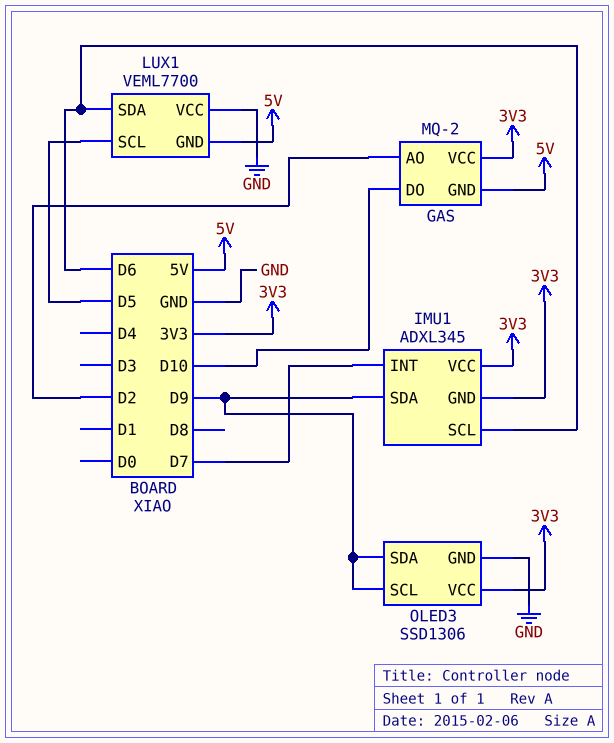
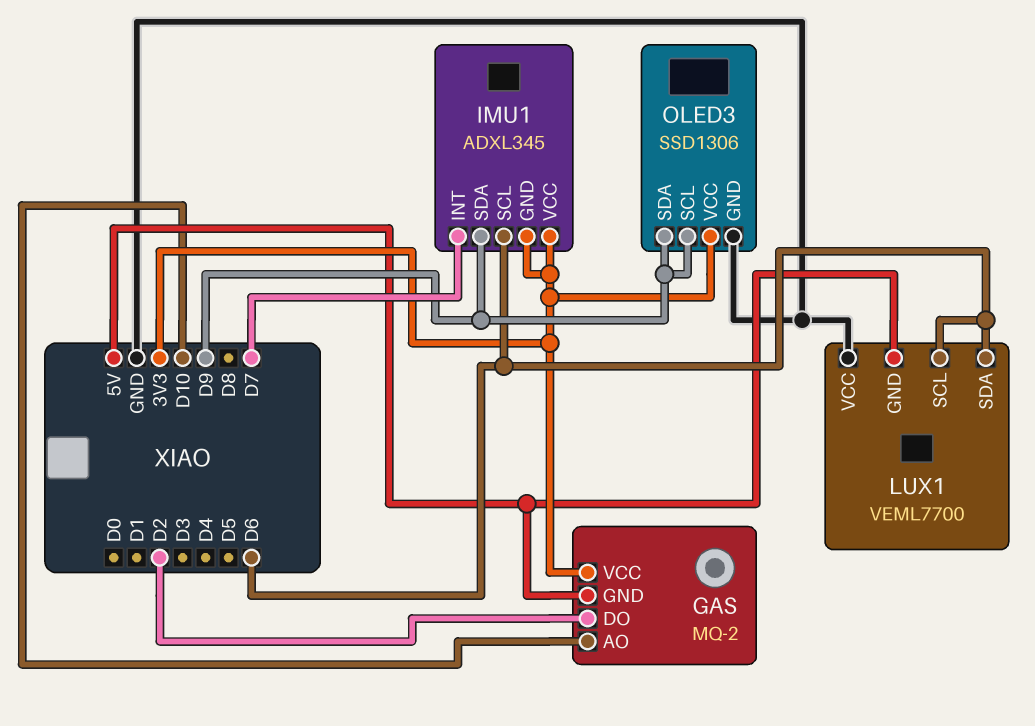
GAS pin AO: D2 -> D10
GAS pin DO: D10 -> D2
LUX1 pin SCL: D5 -> D6

